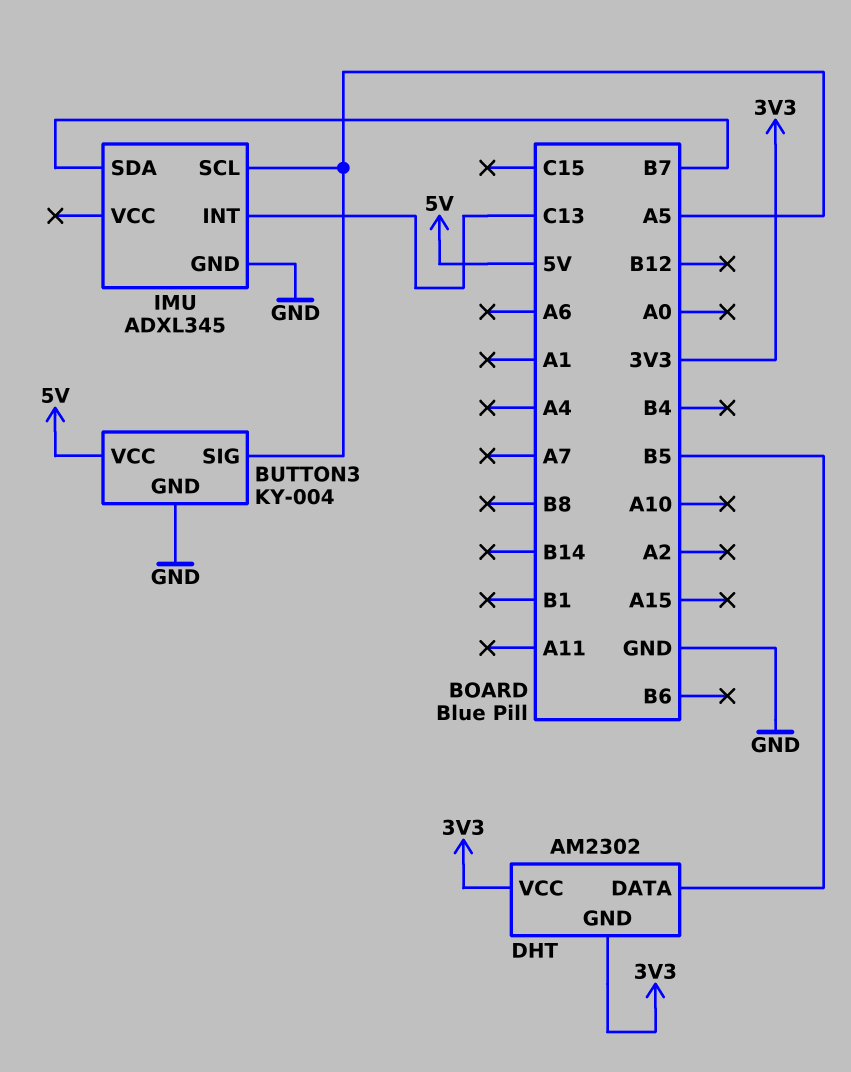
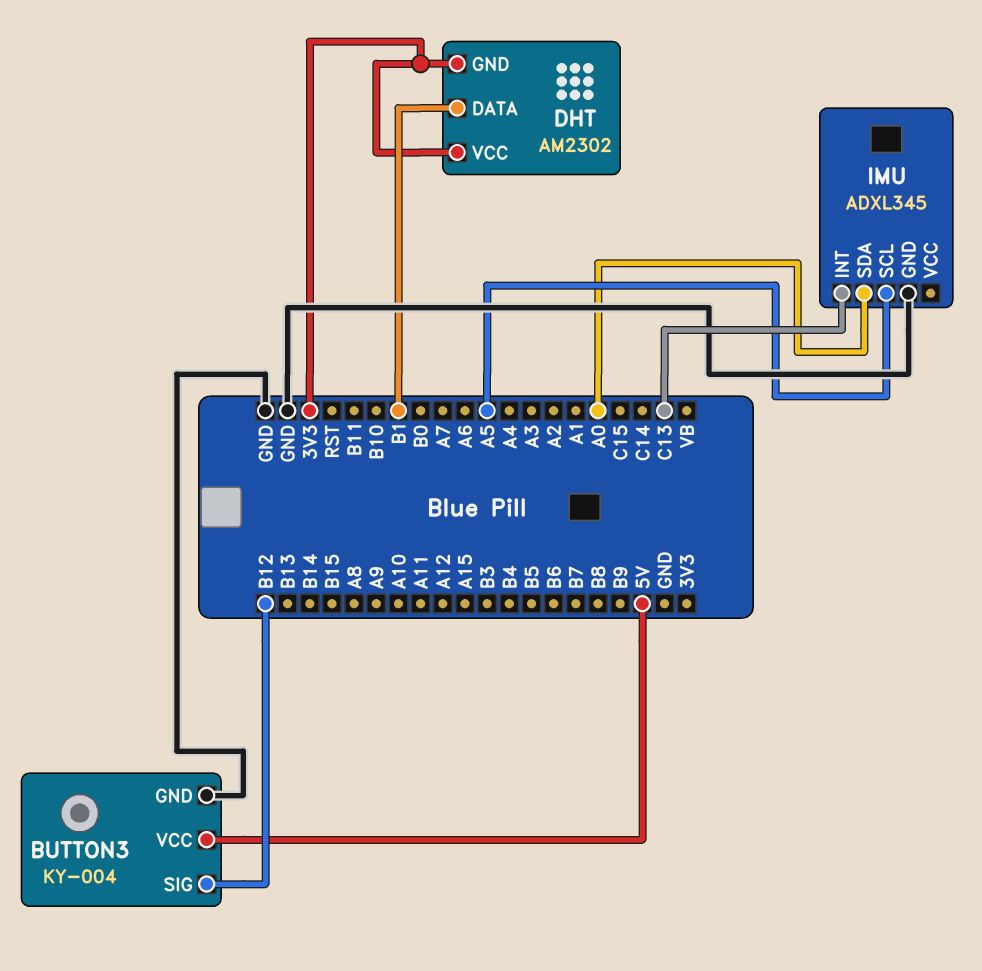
BUTTON3 pin SIG: A5 -> B12
DHT pin DATA: B5 -> B1
IMU pin SDA: B7 -> A0

